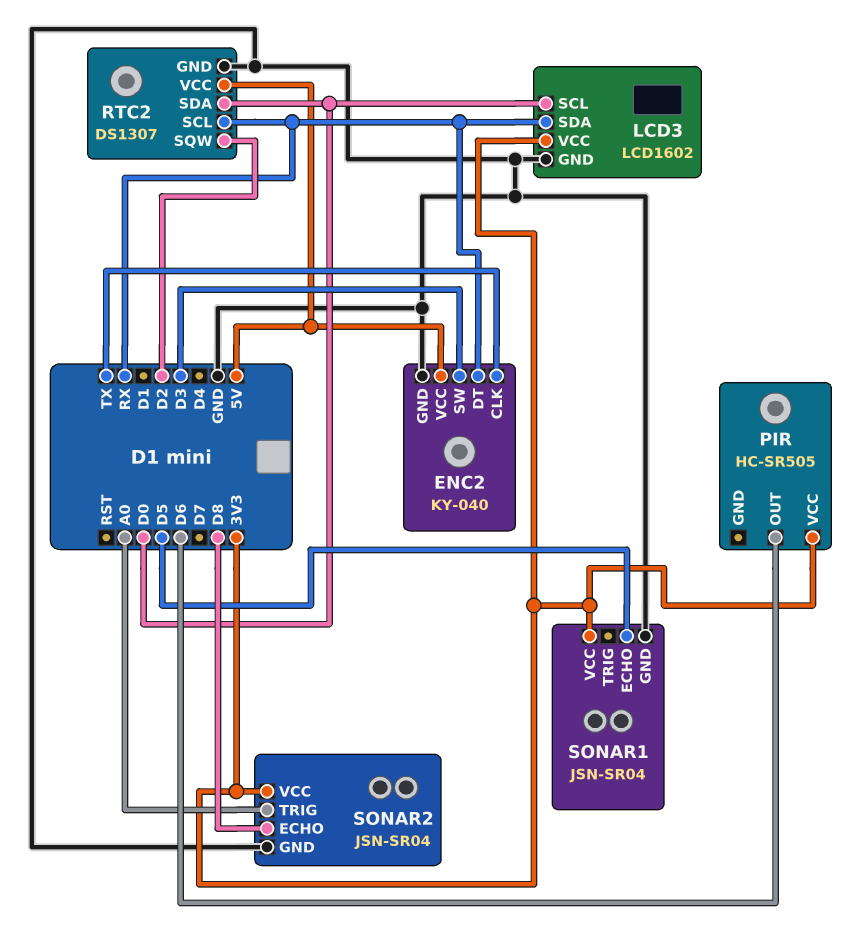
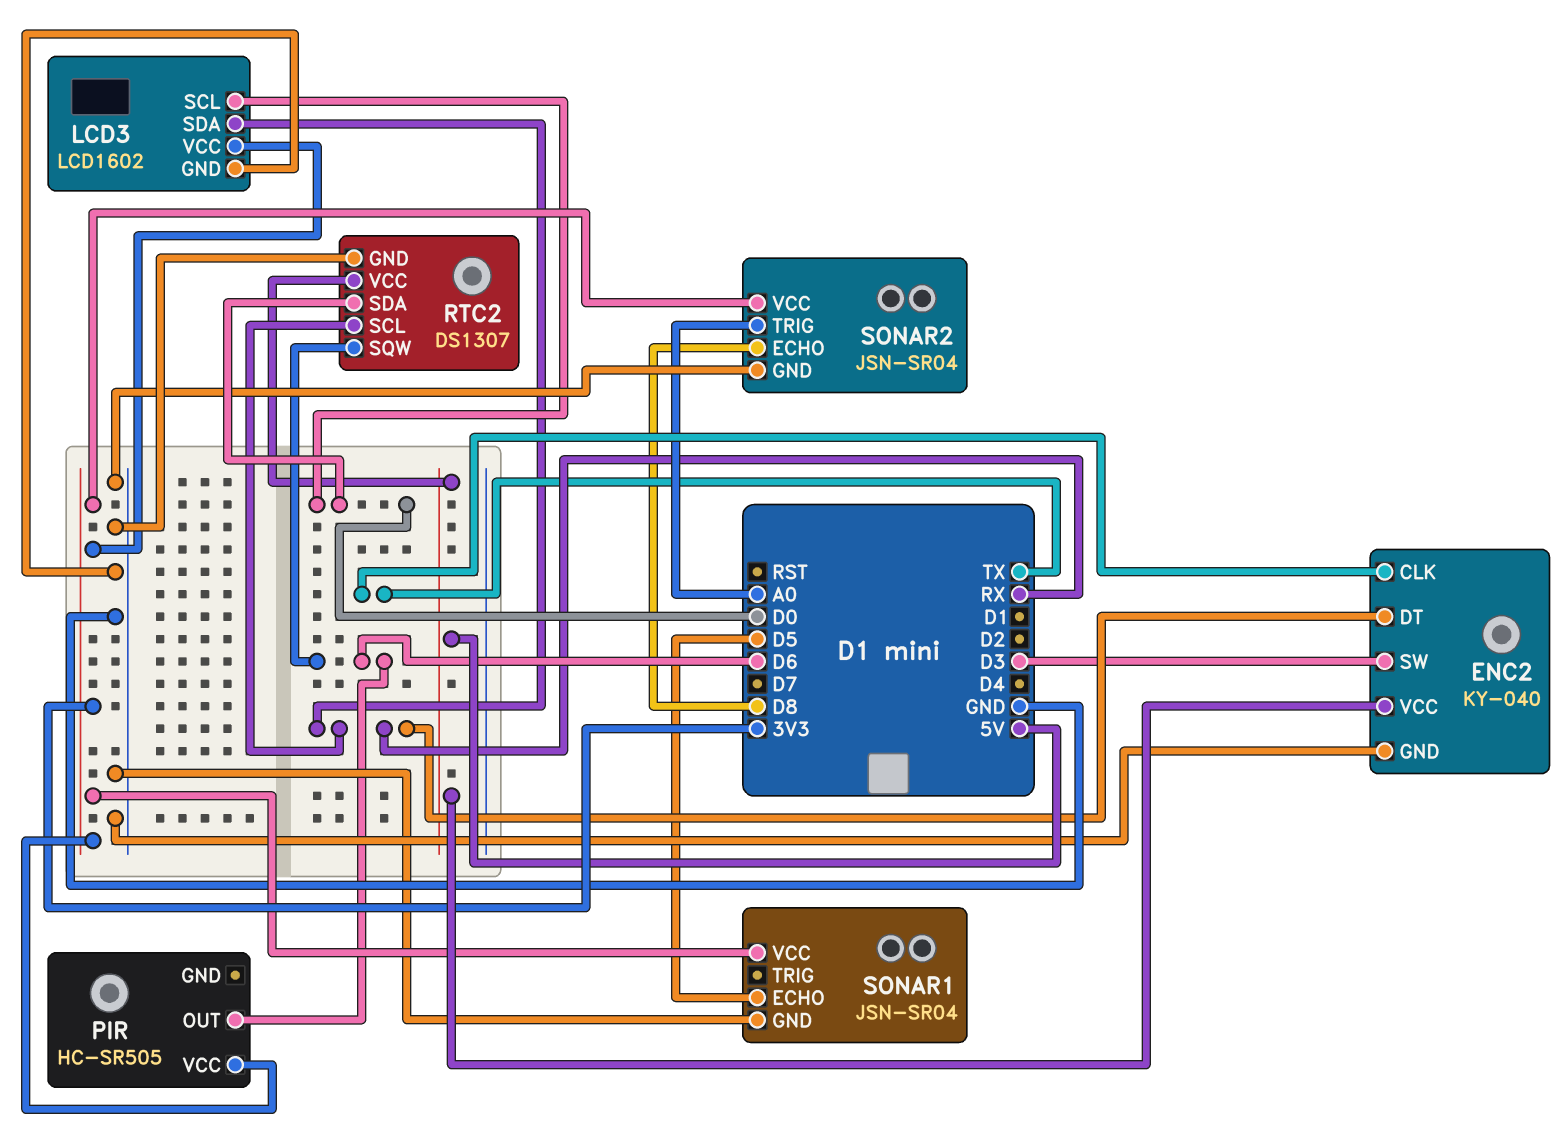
RTC2 pin SQW: D2 -> D6

